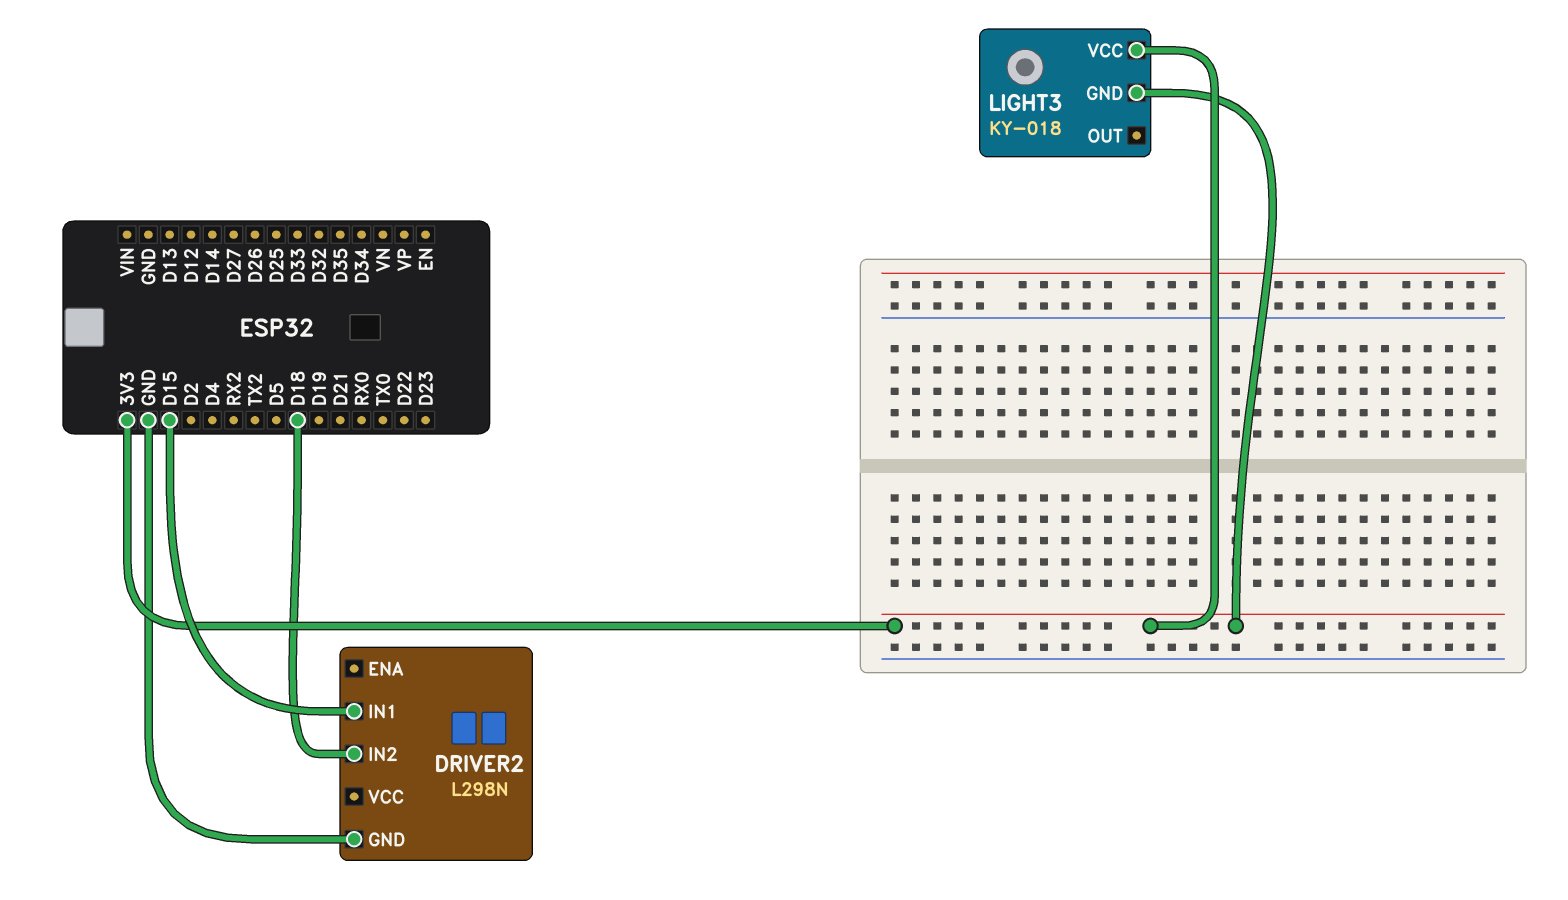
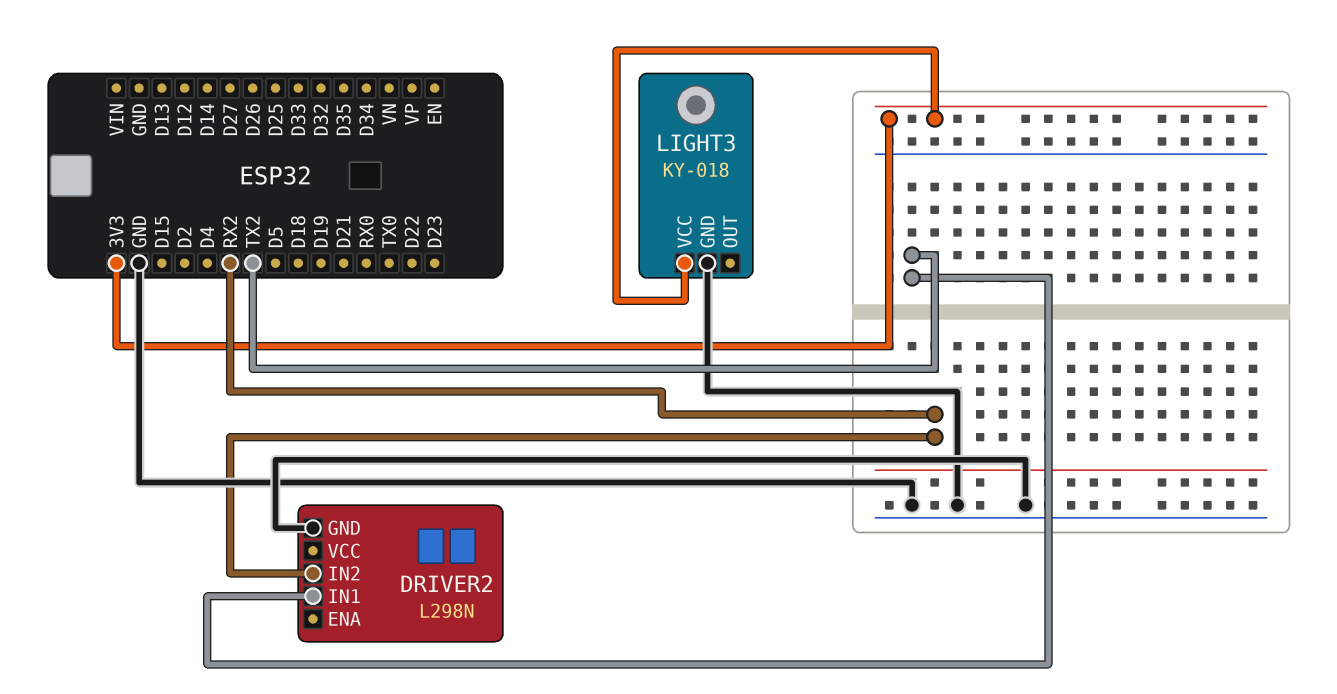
DRIVER2 pin IN1: D15 -> TX2
DRIVER2 pin IN2: D18 -> RX2
LIGHT3 pin GND: 3V3 -> GND

